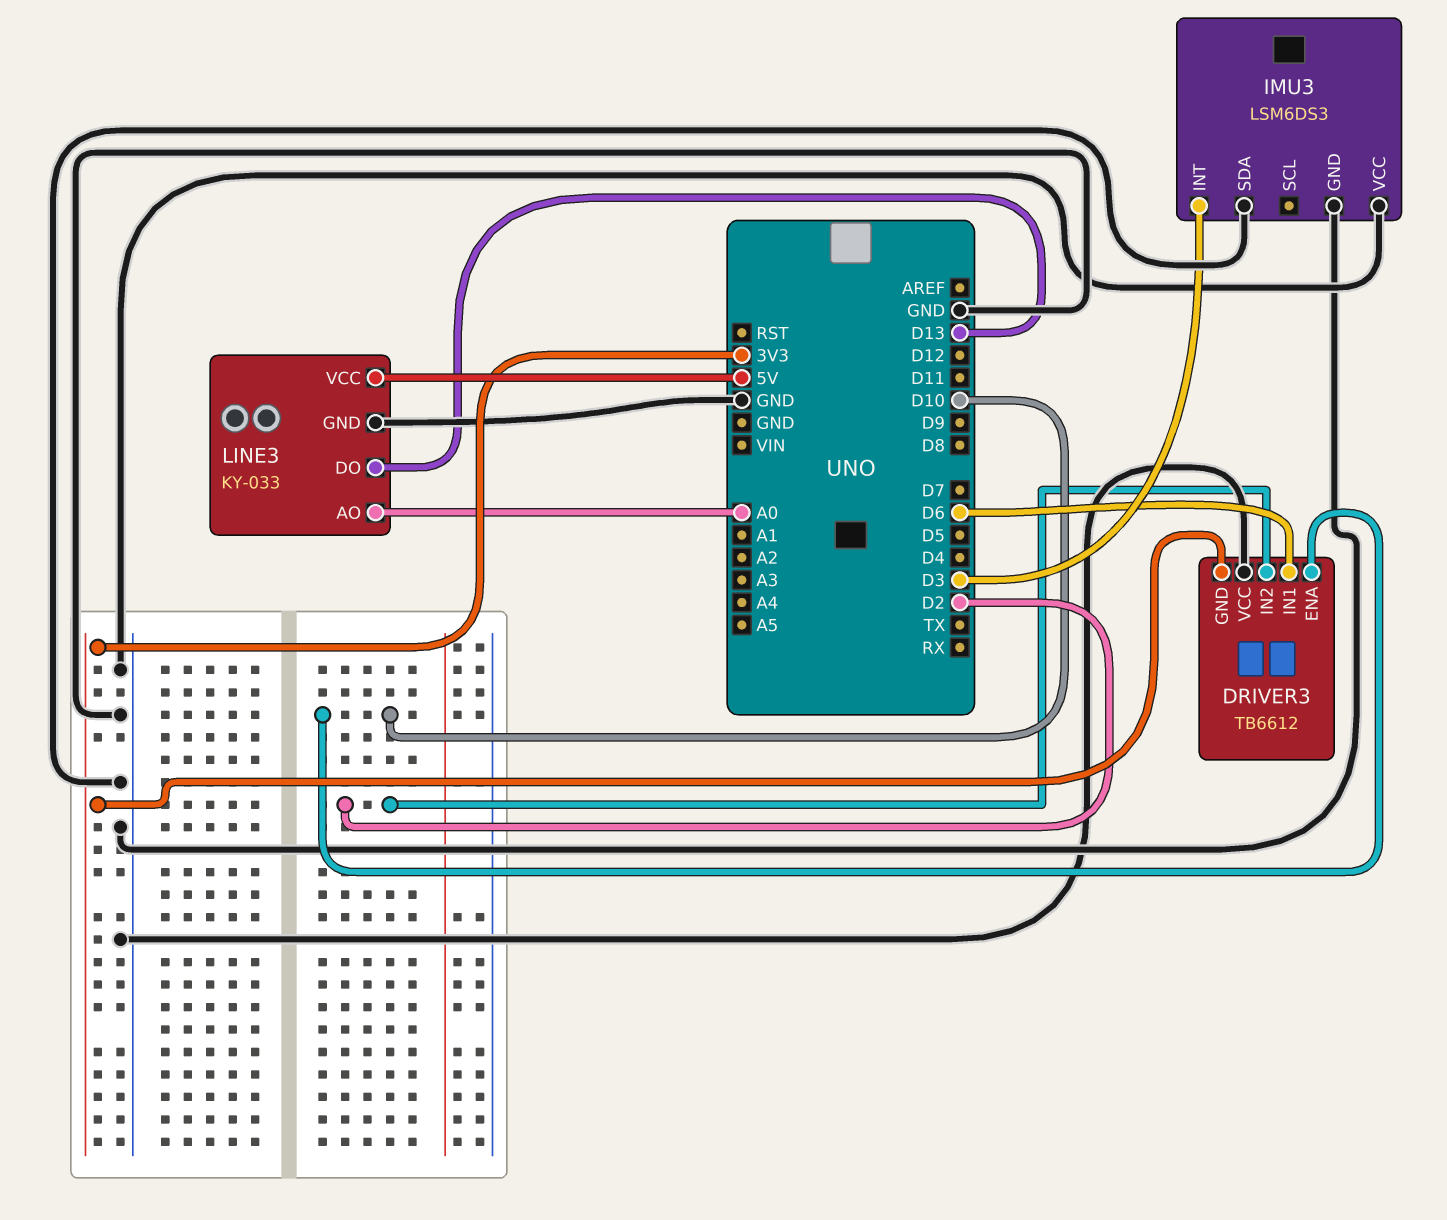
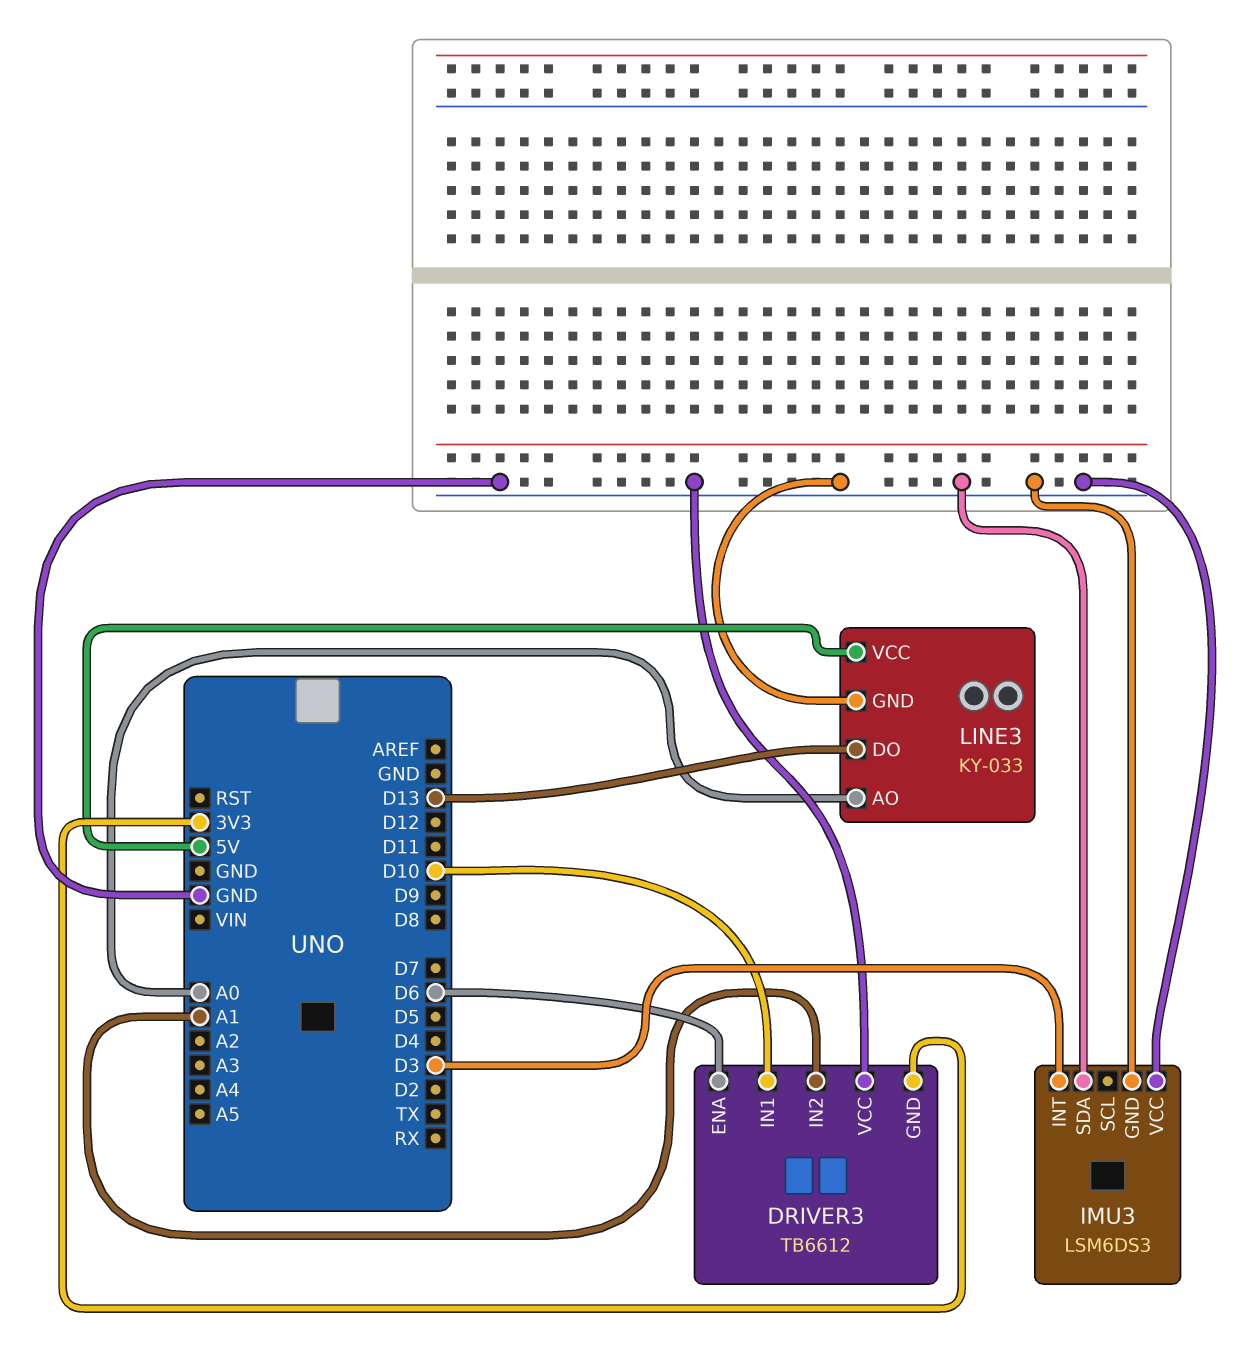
DRIVER3 pin ENA: D10 -> D6
DRIVER3 pin IN1: D6 -> D10
DRIVER3 pin IN2: D2 -> A1

